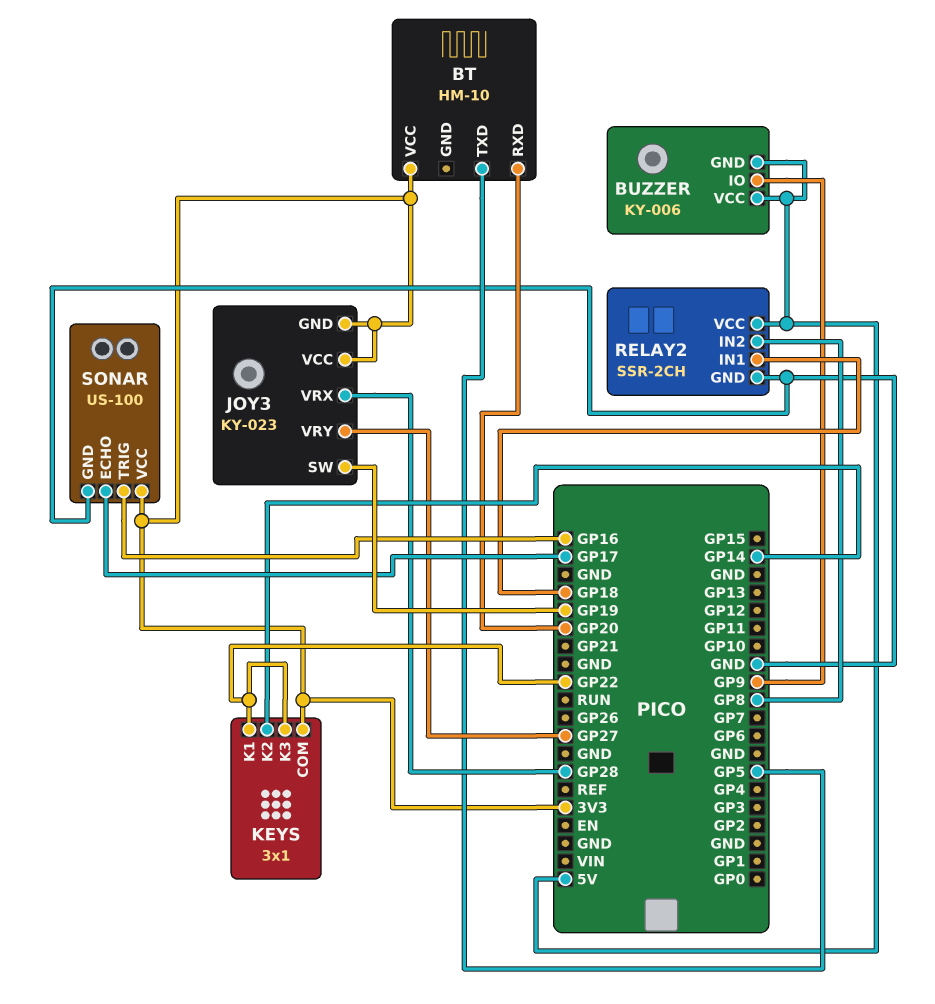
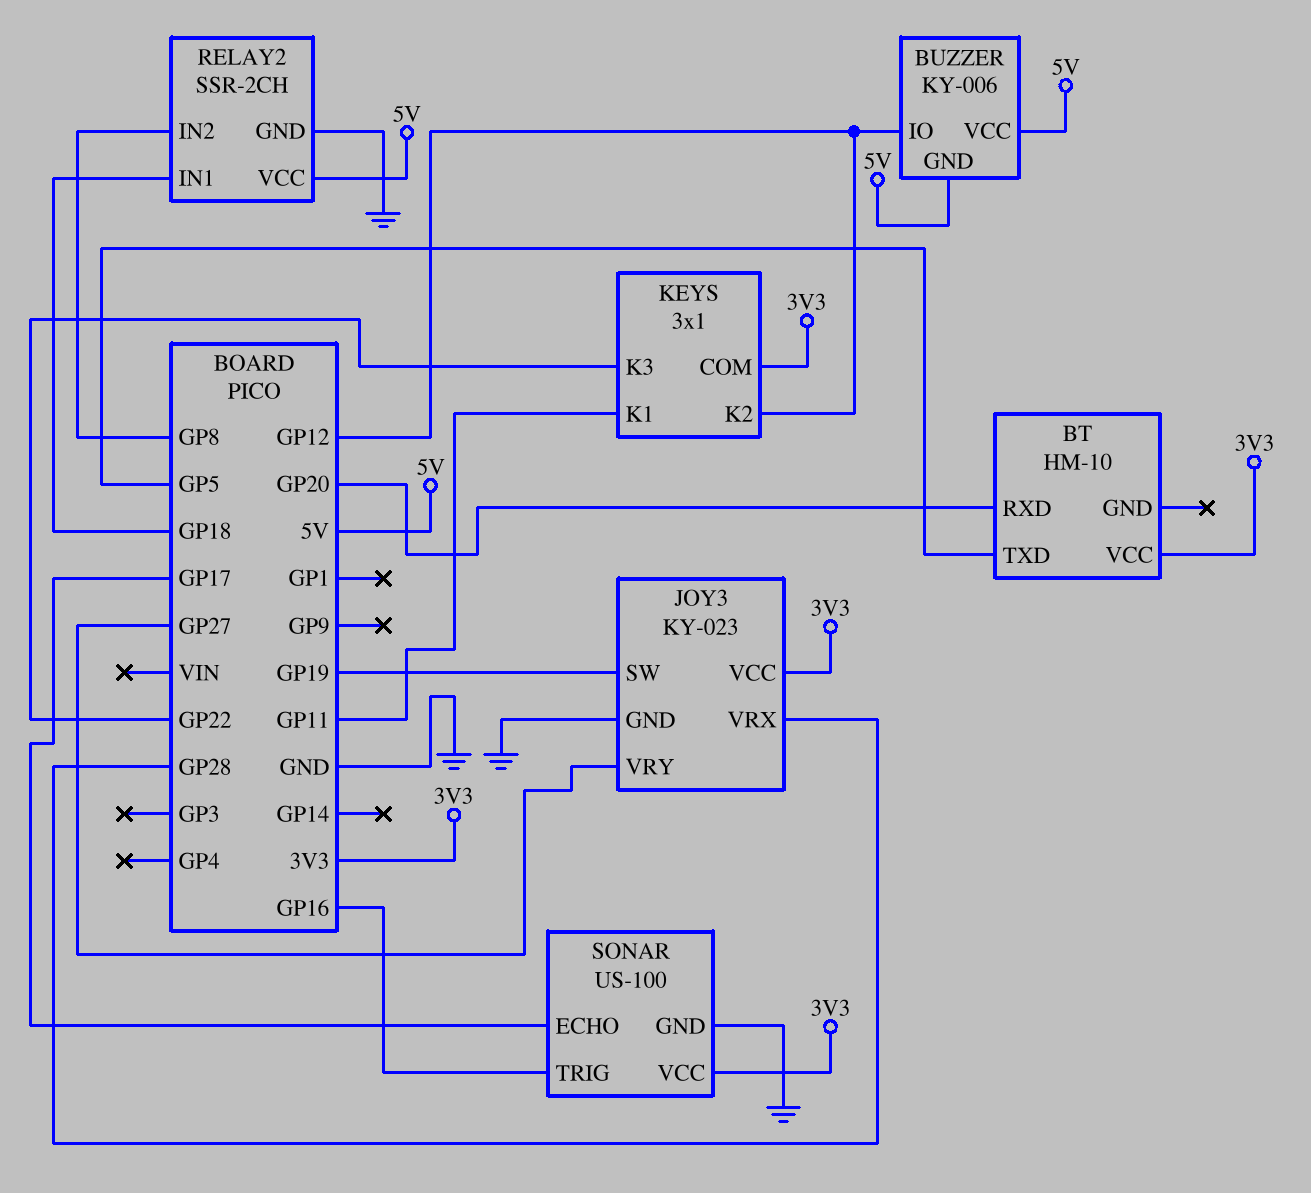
BUZZER pin IO: GP9 -> GP12
JOY3 pin GND: 3V3 -> GND
KEYS pin K1: GP22 -> GP11
KEYS pin K2: GP14 -> GP12

